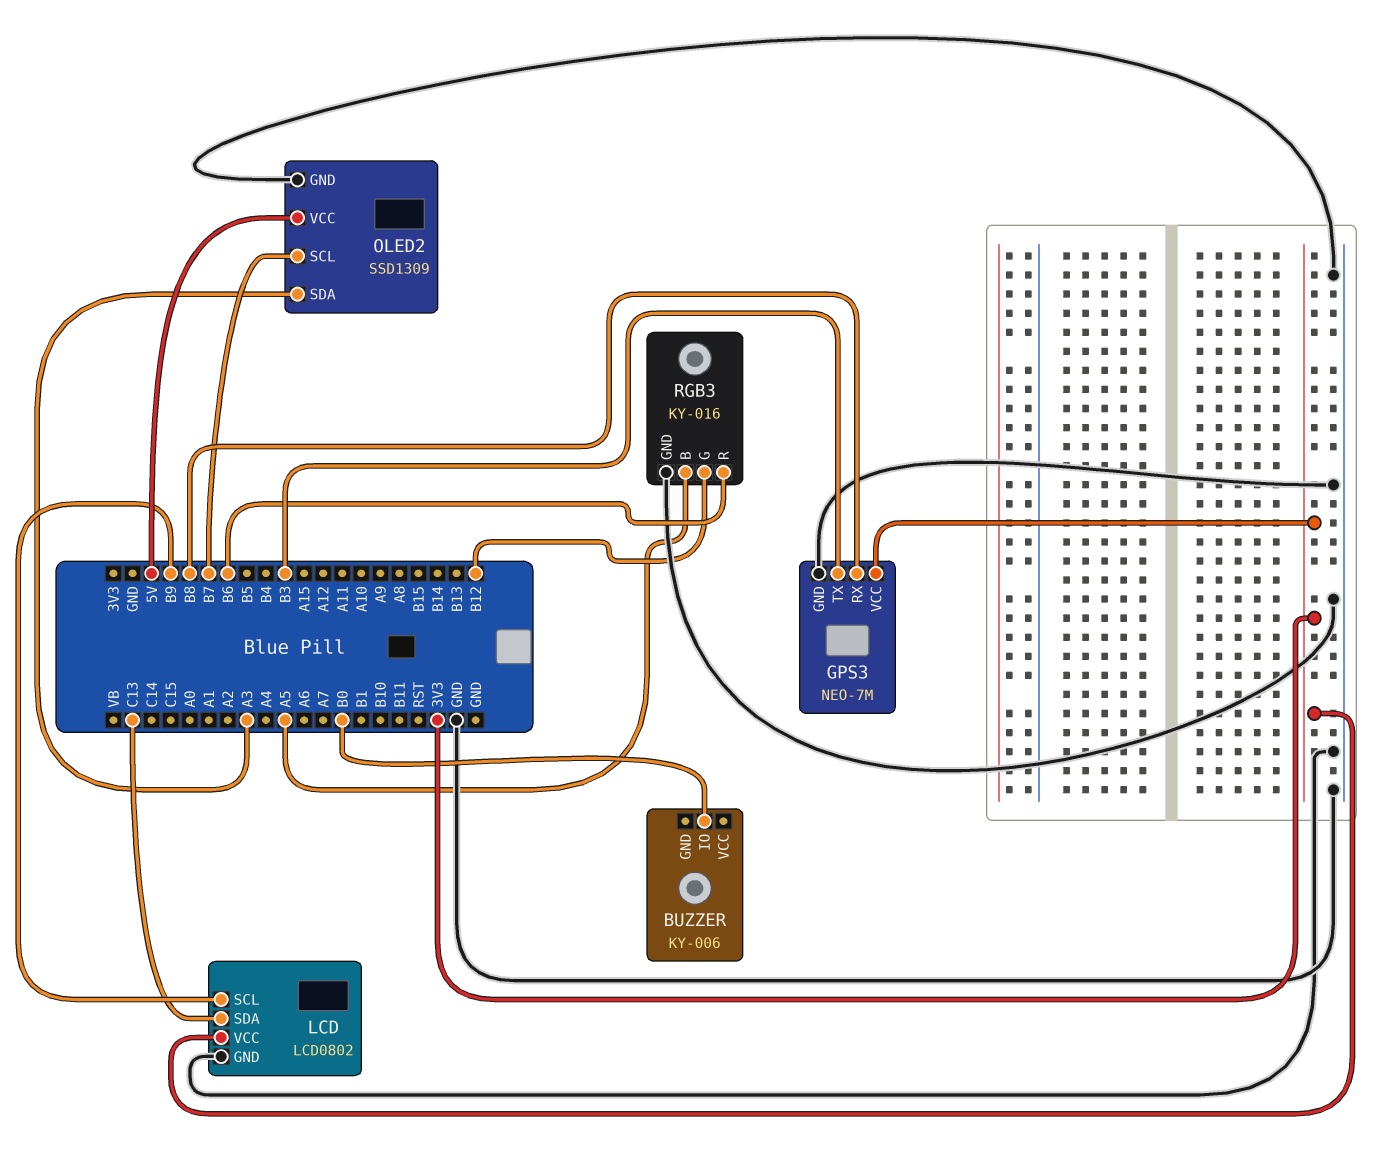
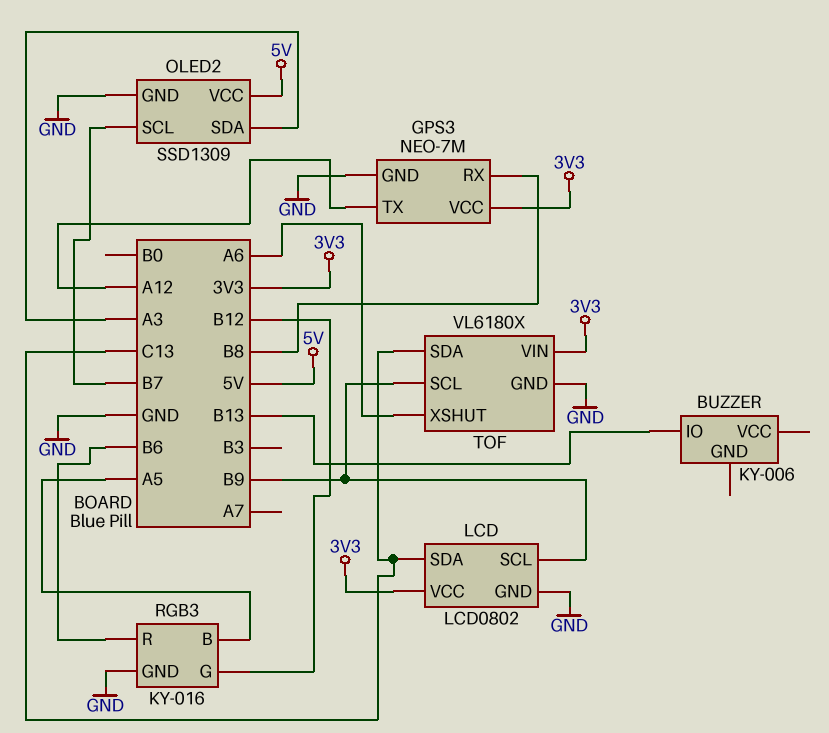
BUZZER pin IO: B0 -> B13
GPS3 pin TX: B3 -> A12
TOF: none -> VL6180X
TOF pin GND: none -> GND
TOF pin SCL: none -> B9
TOF pin SDA: none -> C13
TOF pin VIN: none -> 3V3
TOF pin XSHUT: none -> A6

